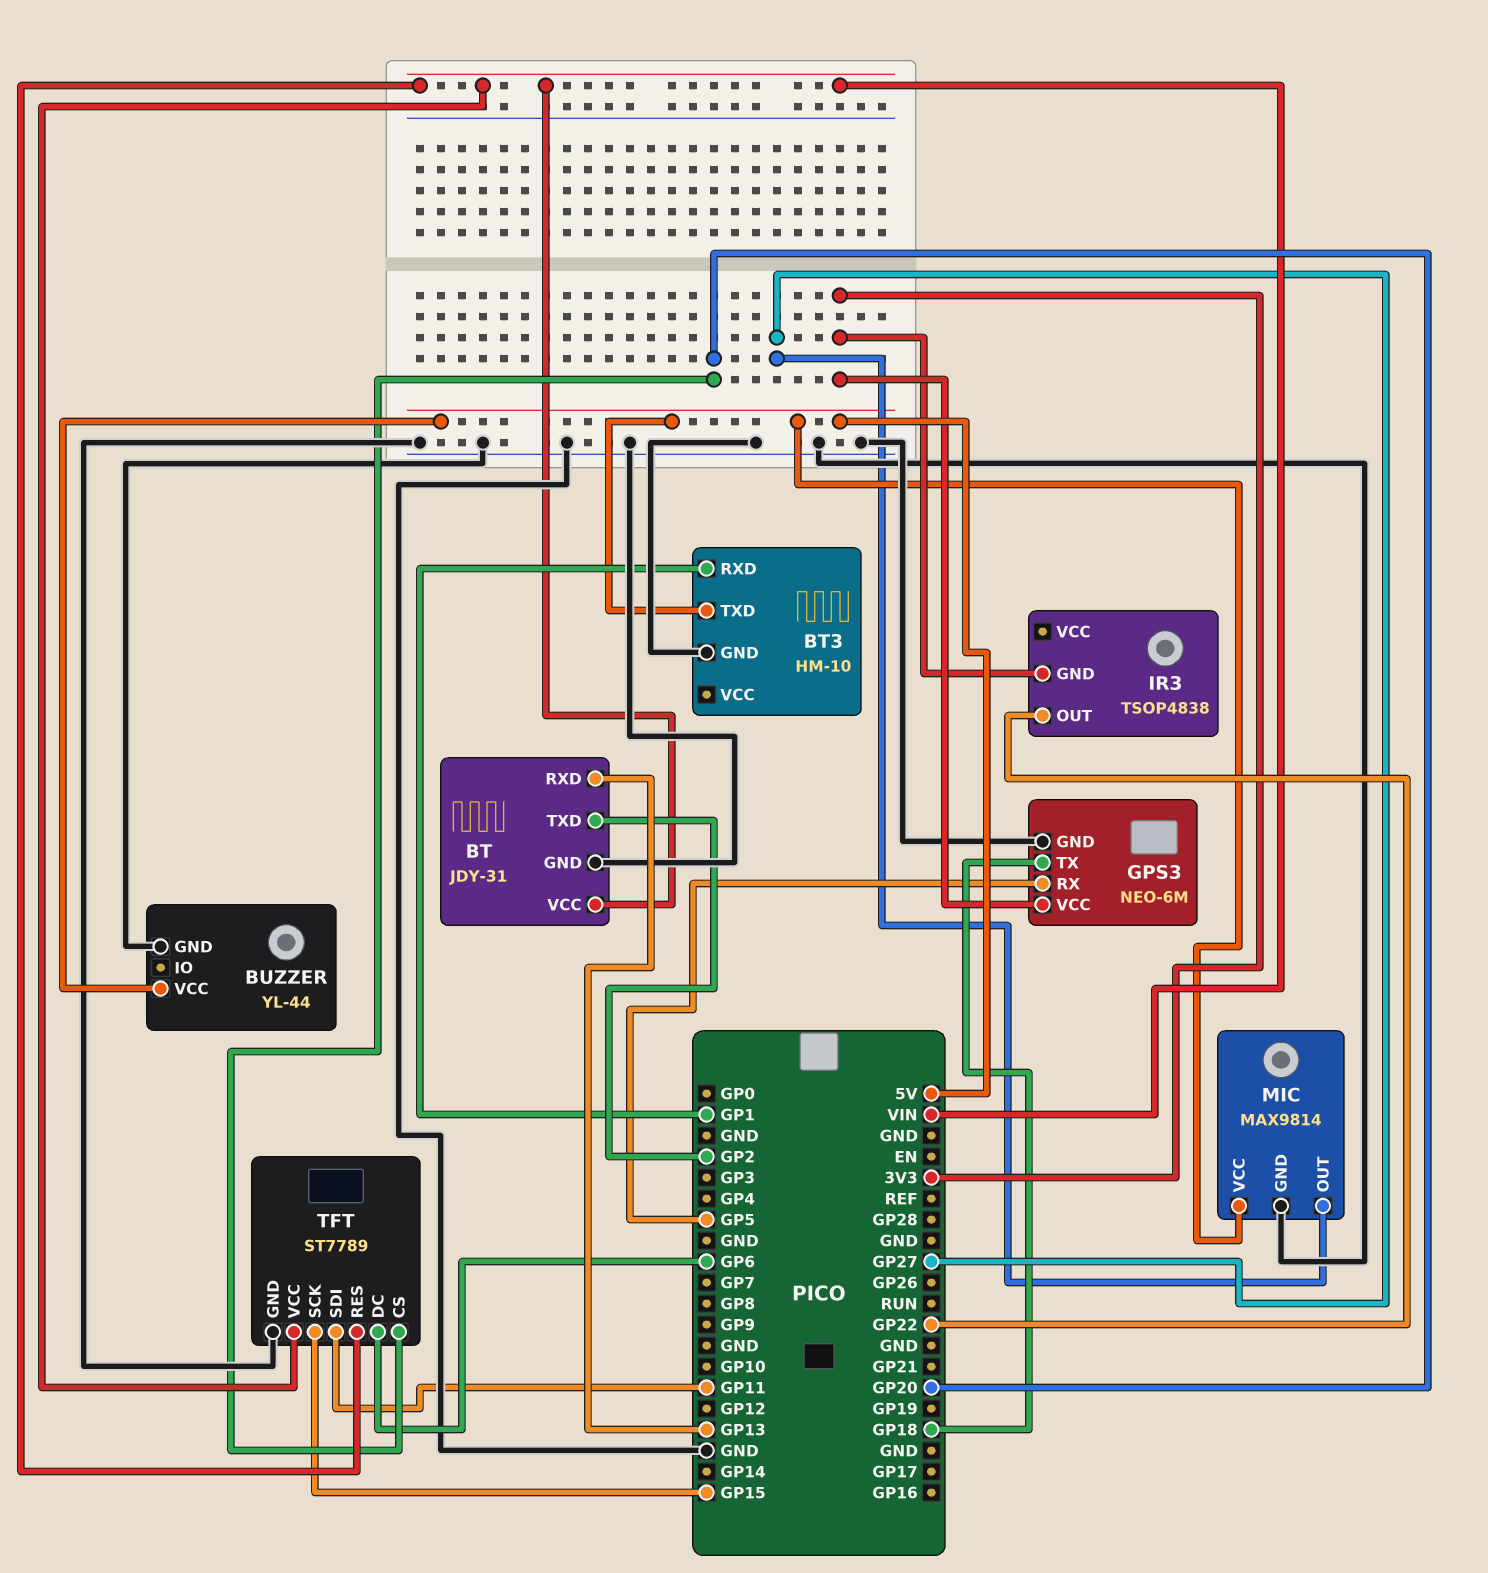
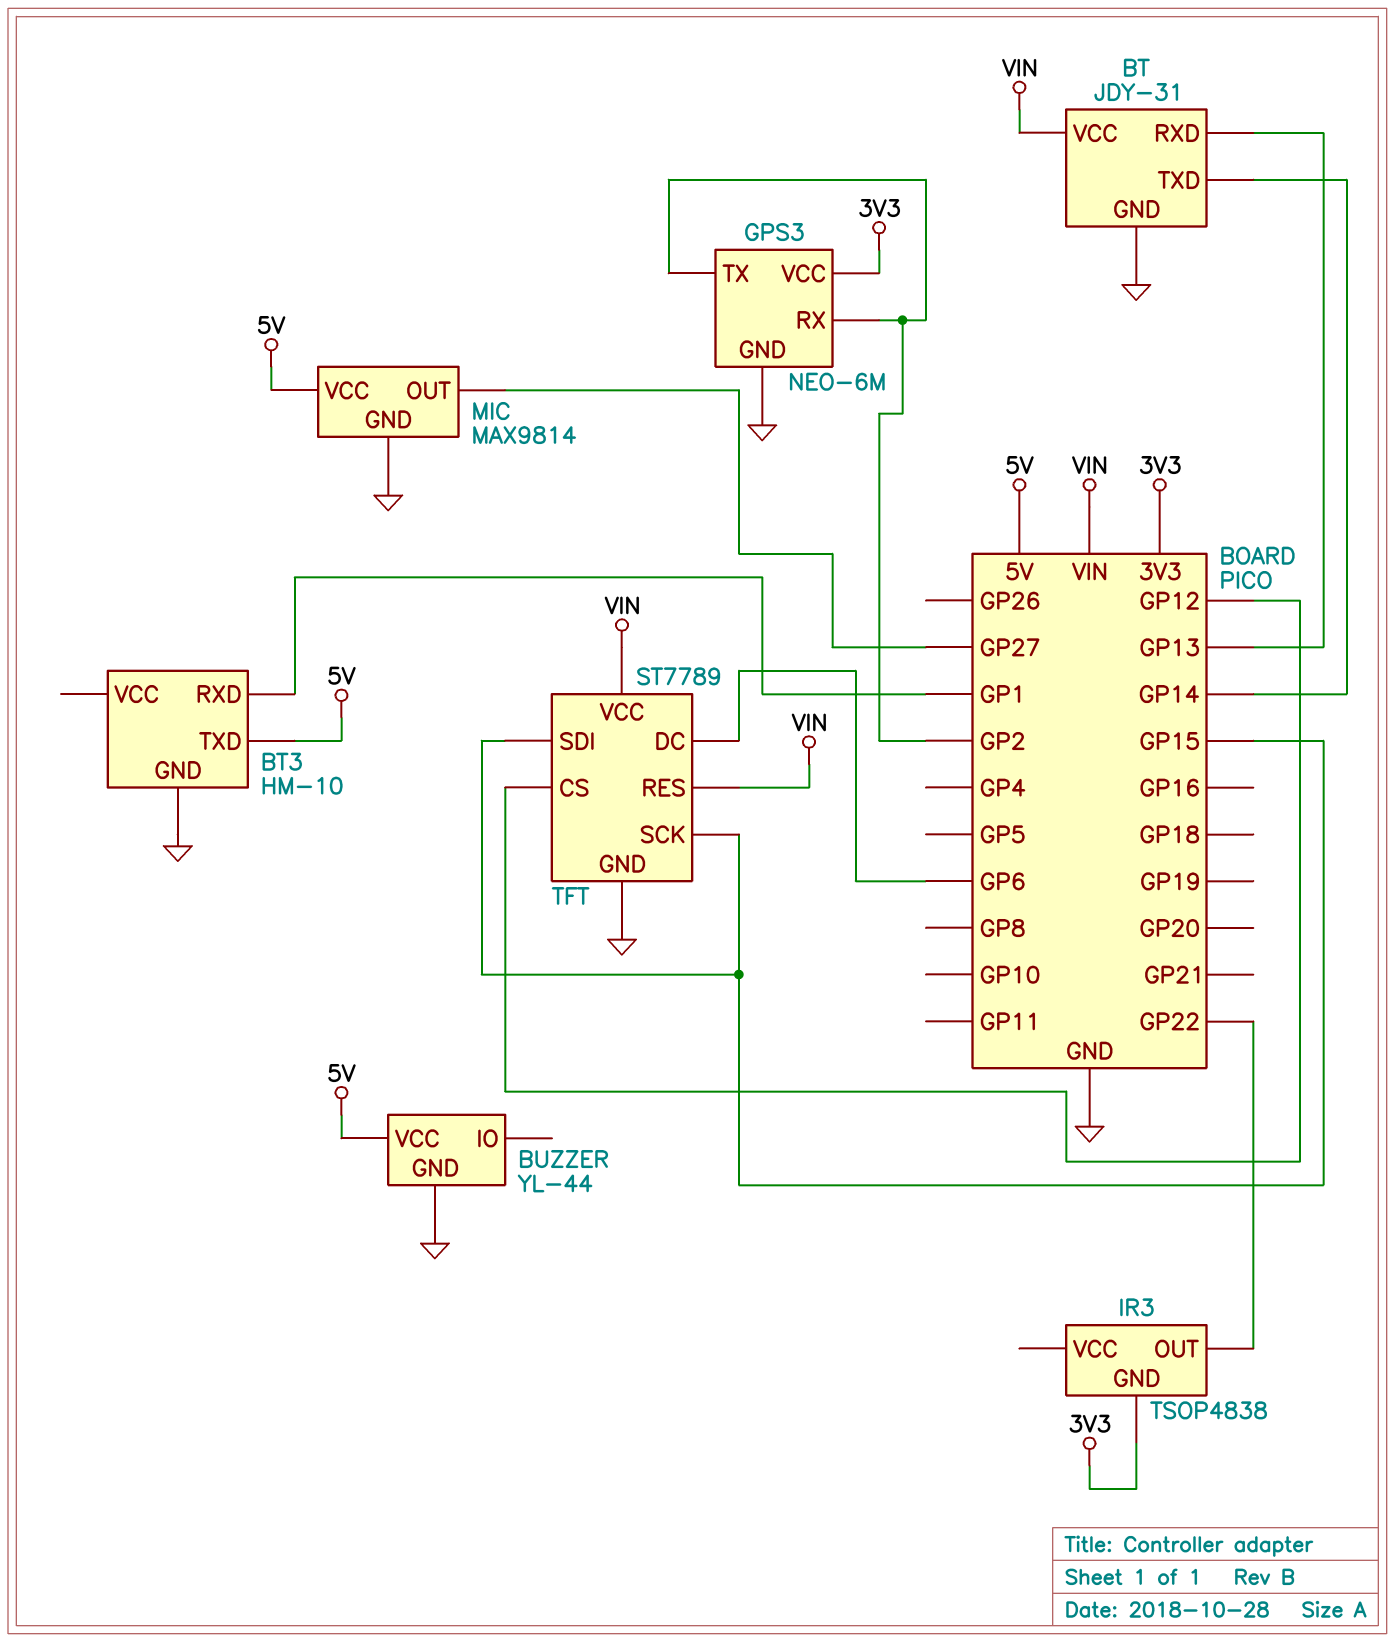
BT pin TXD: GP2 -> GP14
GPS3 pin RX: GP5 -> GP2
GPS3 pin TX: GP18 -> GP2
TFT pin CS: GP20 -> GP12
TFT pin SDI: GP11 -> GP15

